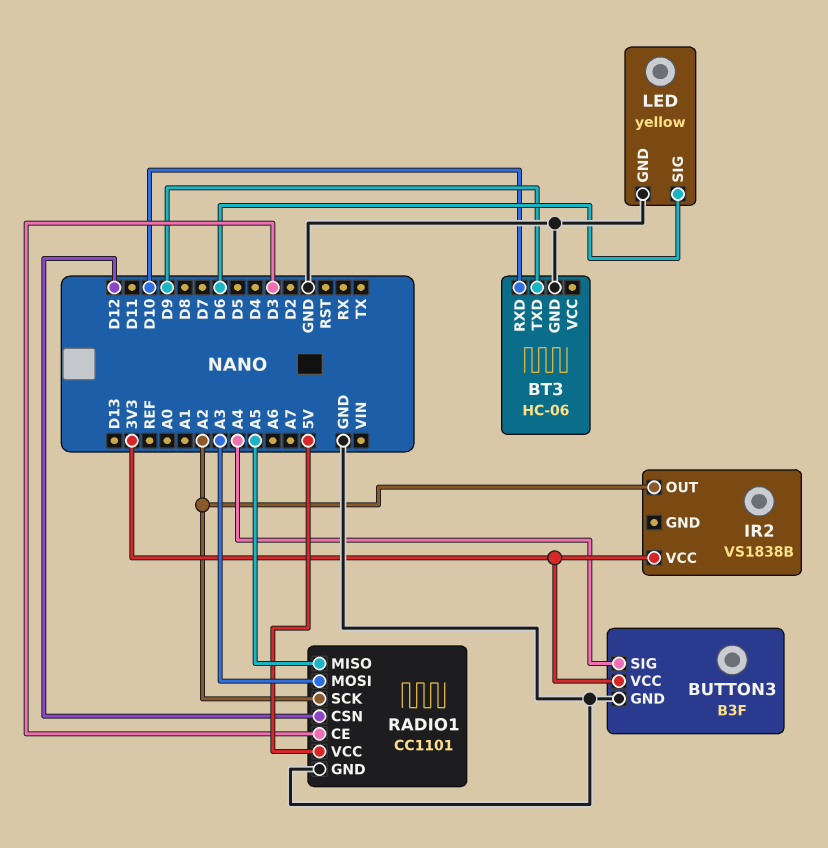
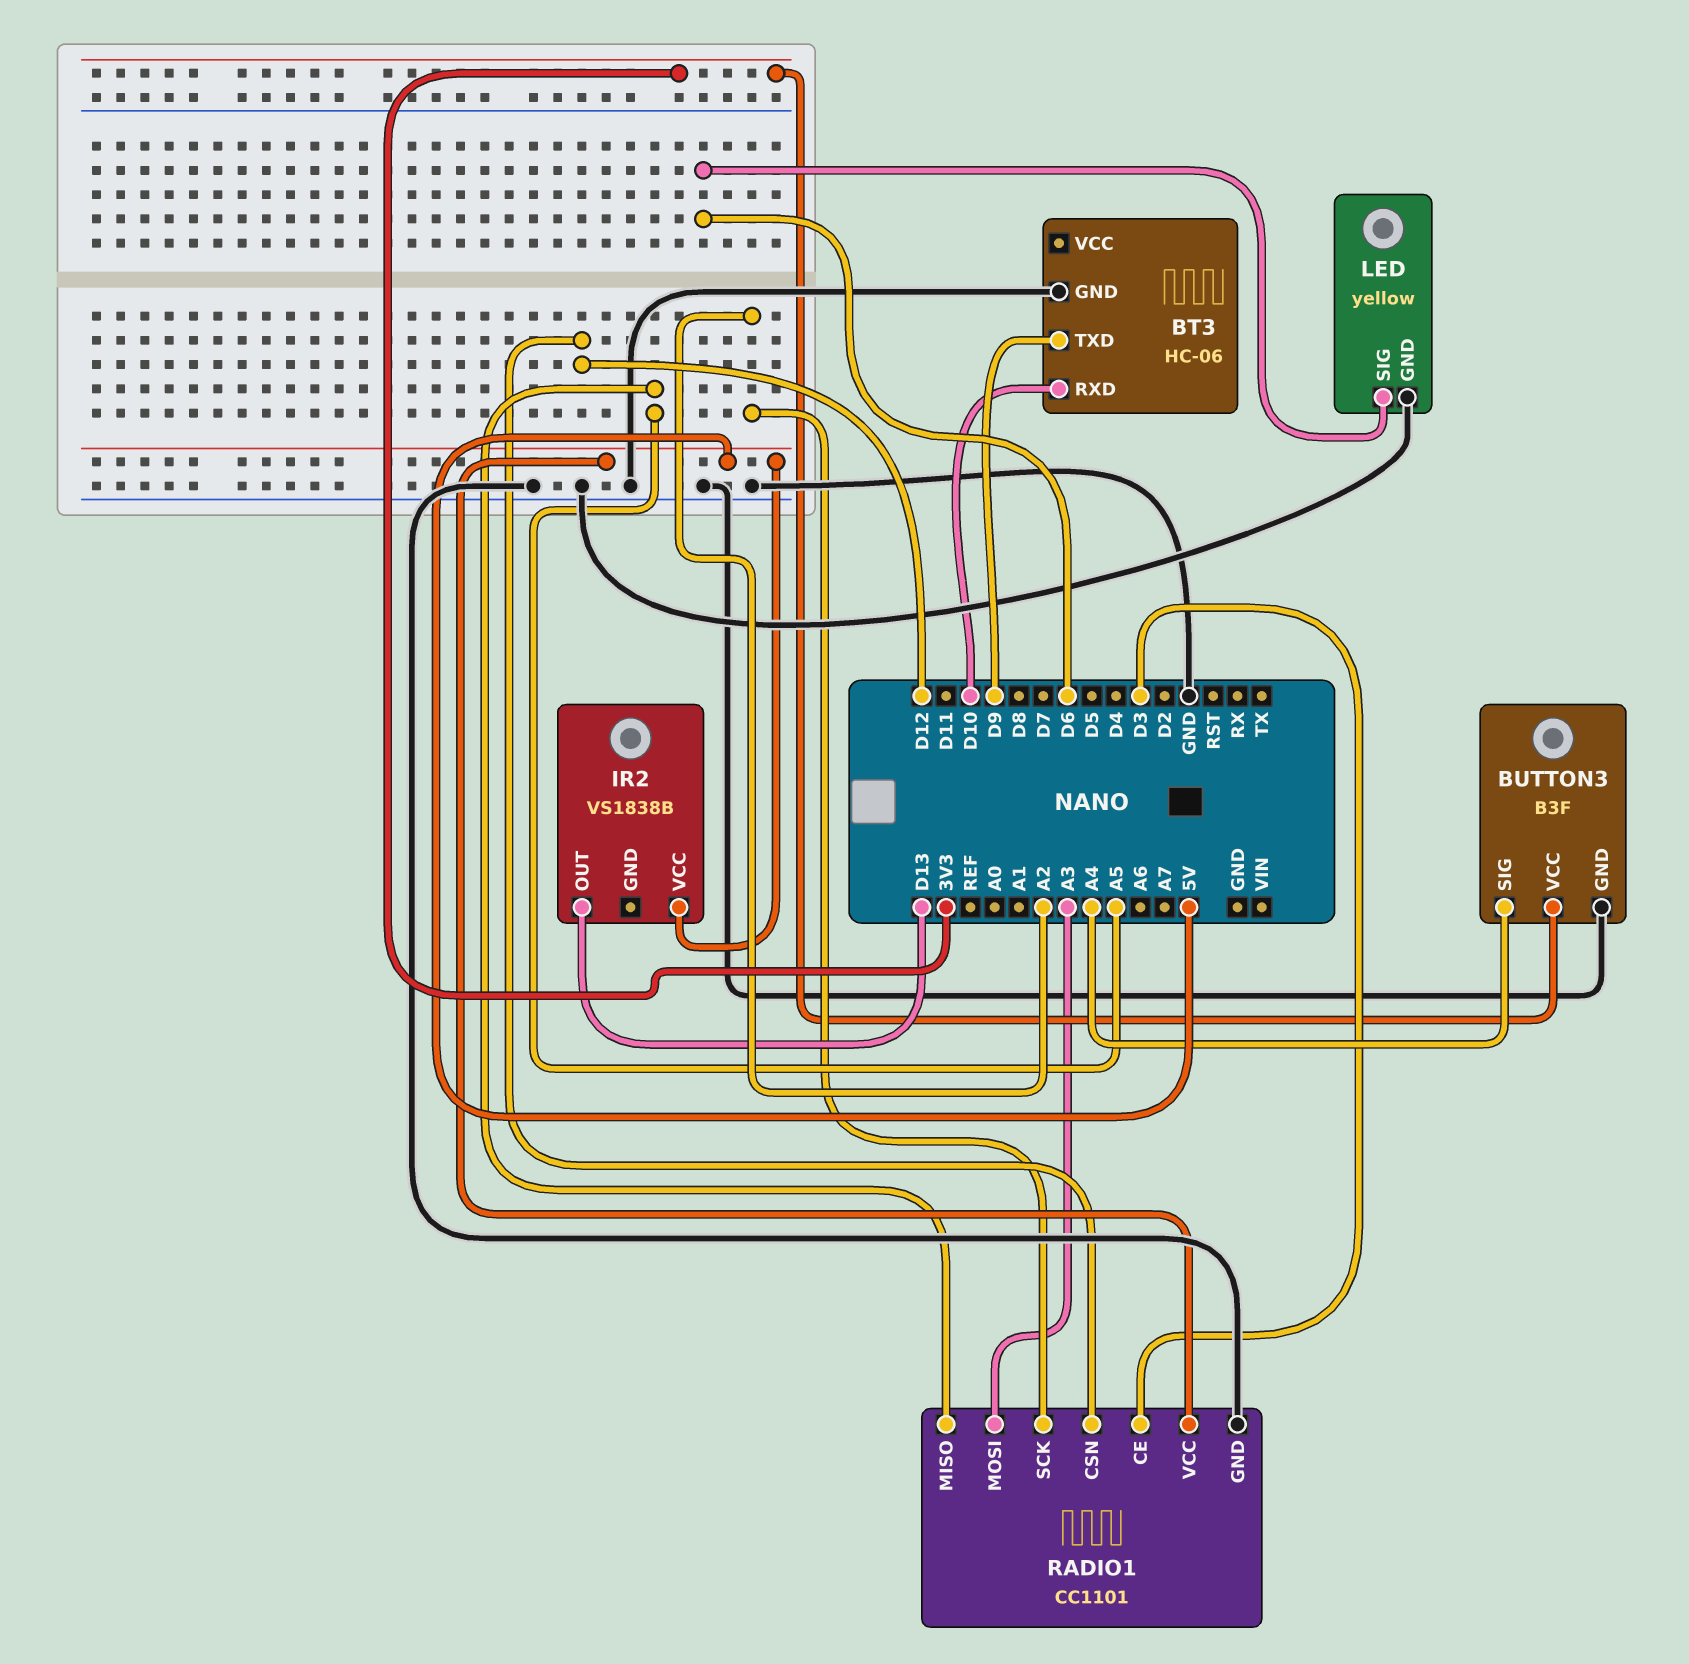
IR2 pin OUT: A2 -> D13
IR2 pin VCC: 3V3 -> 5V

